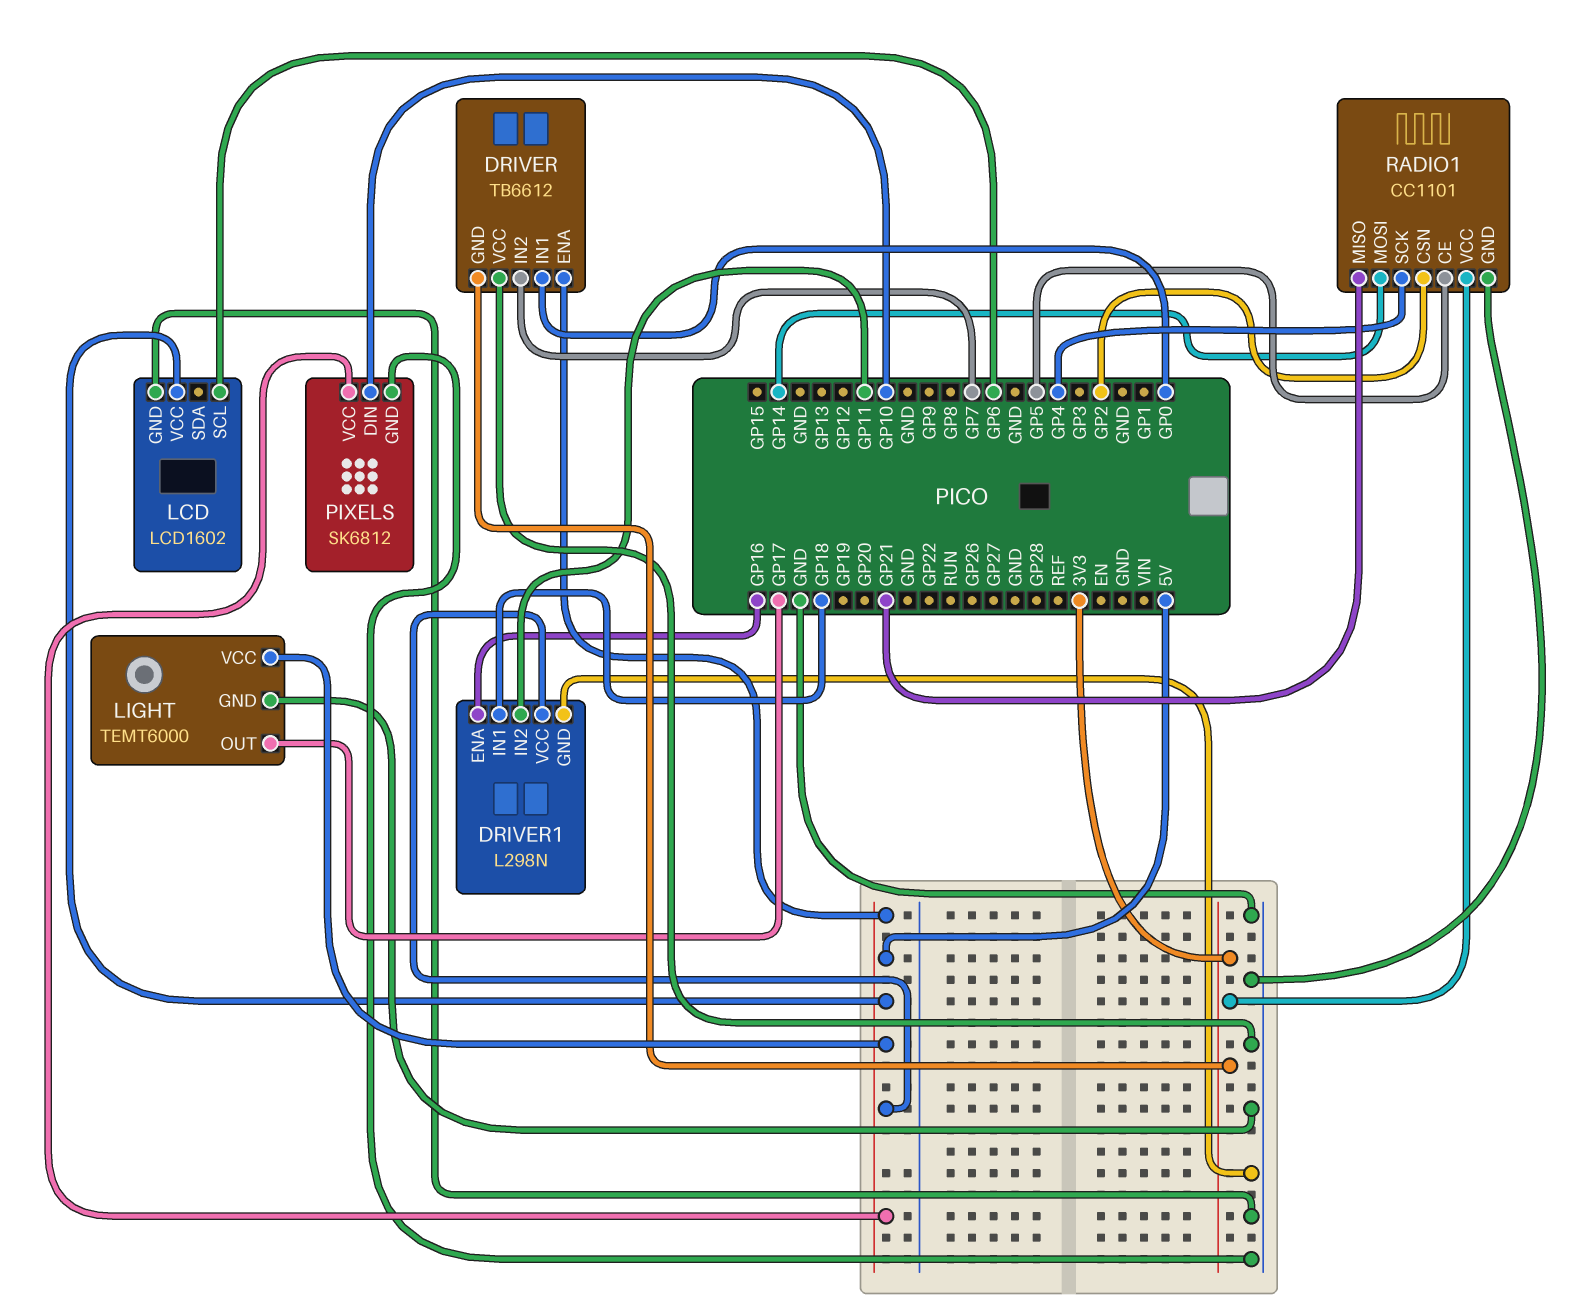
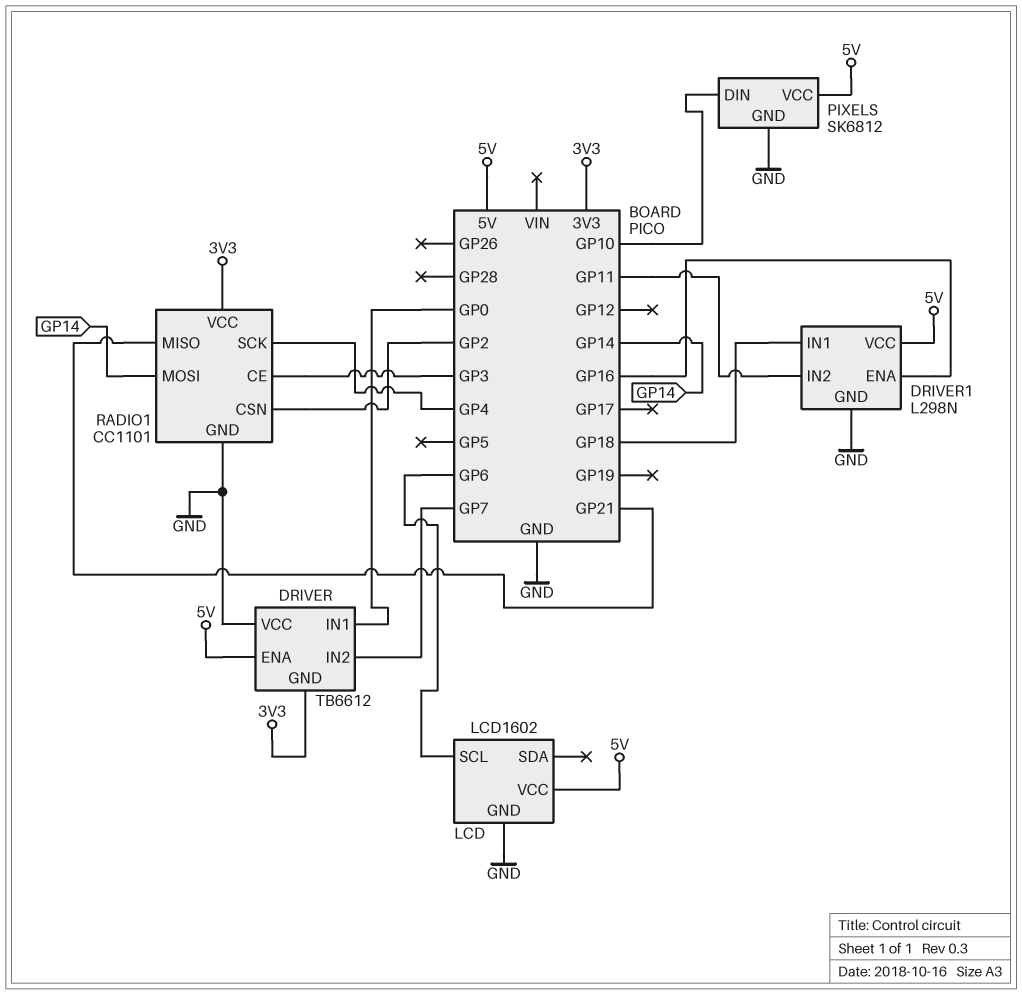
LIGHT: TEMT6000 -> none
LIGHT pin GND: GND -> none
LIGHT pin OUT: GP17 -> none
LIGHT pin VCC: 5V -> none
RADIO1 pin CE: GP5 -> GP3

